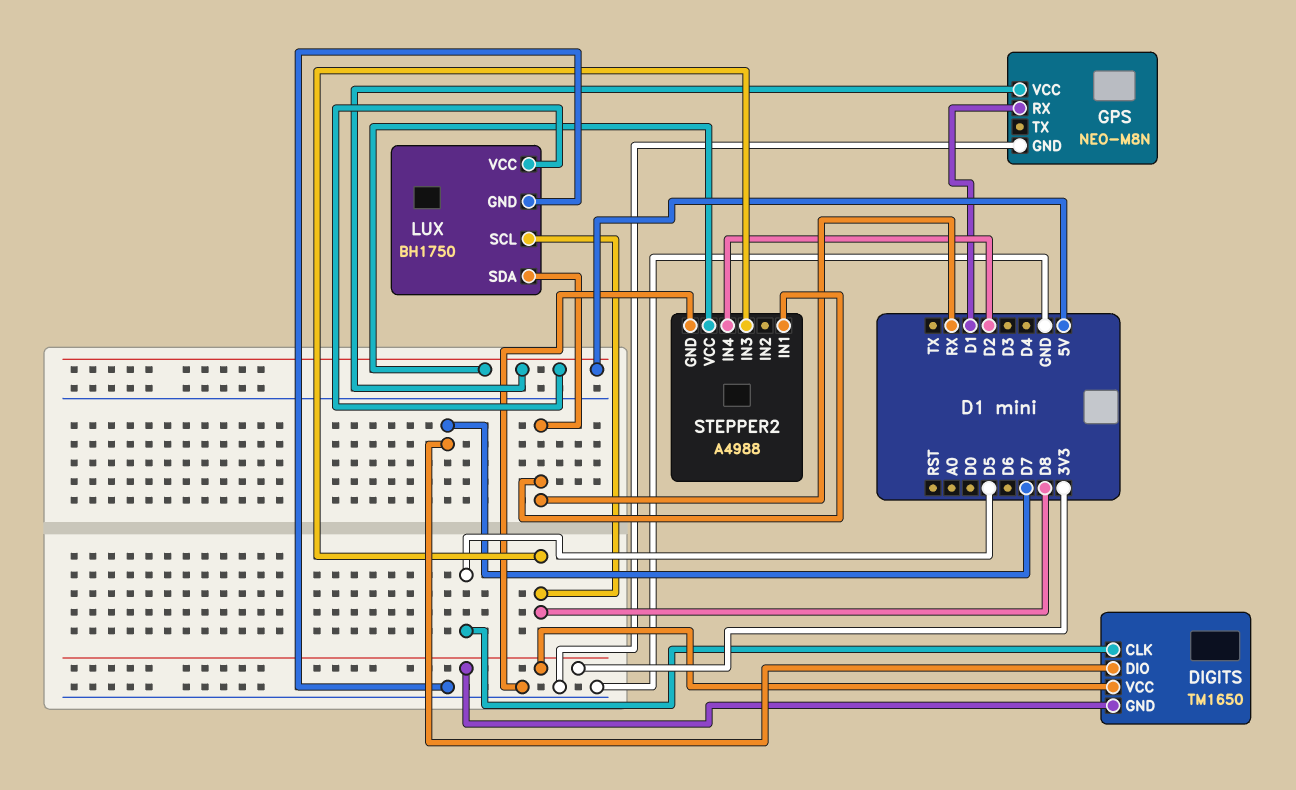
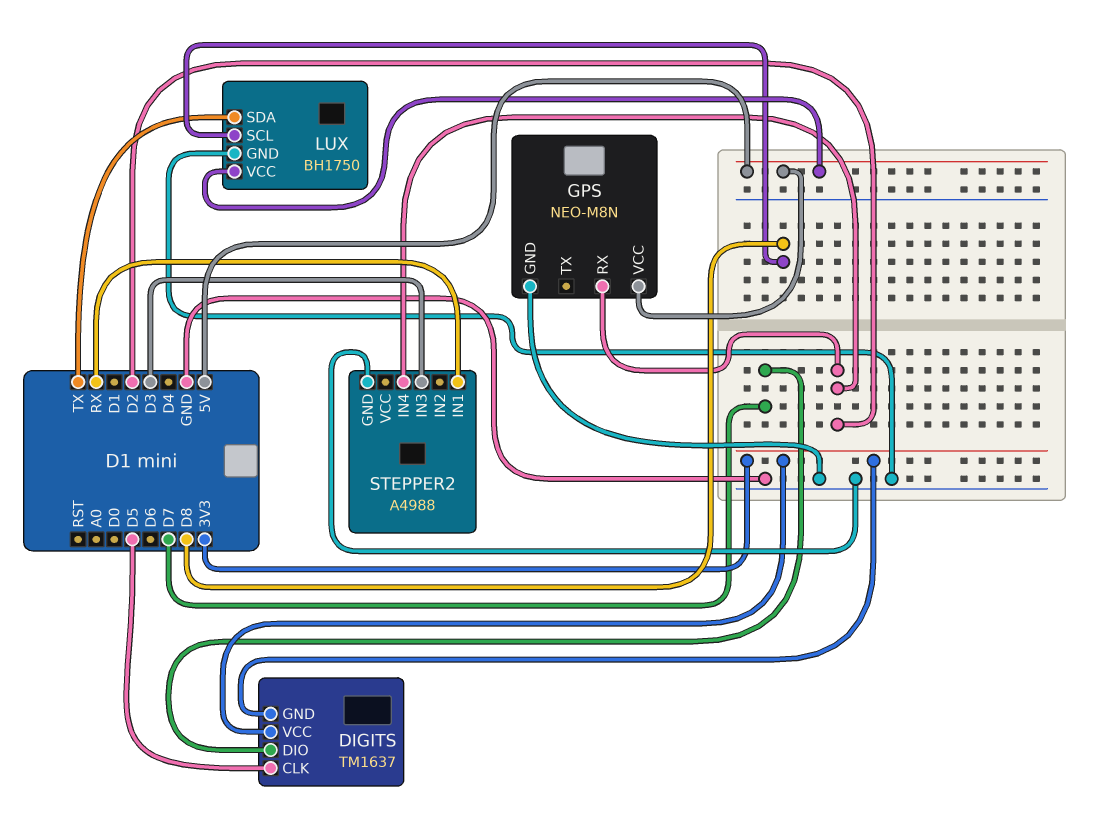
DIGITS: TM1650 -> TM1637
GPS pin RX: D1 -> D2
LUX pin SDA: RX -> TX
STEPPER2 pin IN3: D8 -> D3
STEPPER2 pin VCC: 5V -> none

